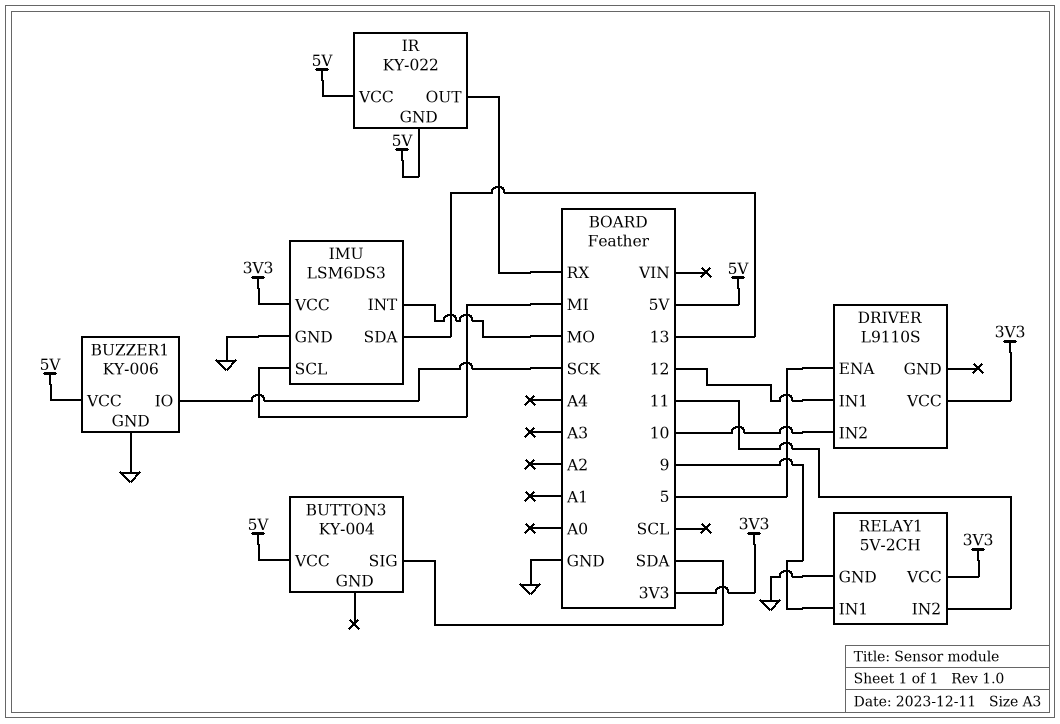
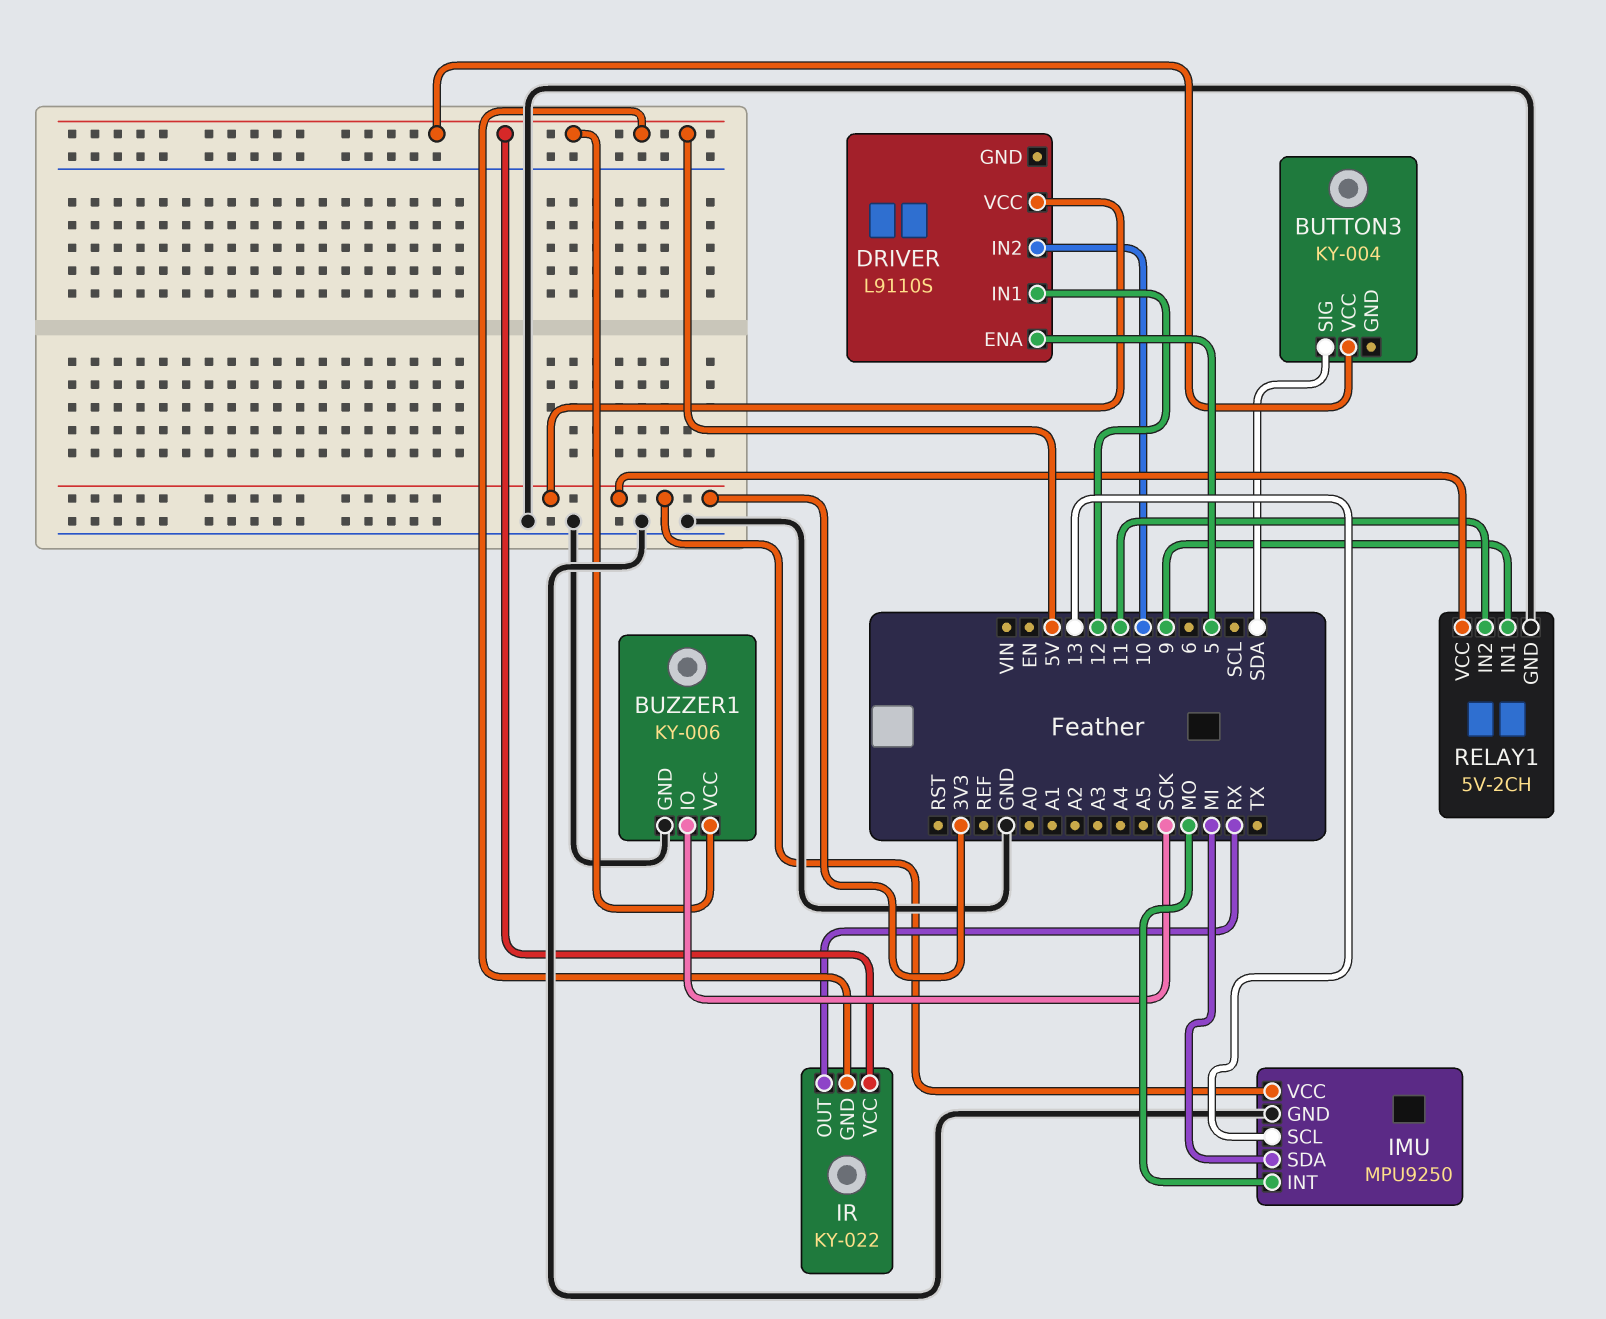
IMU: LSM6DS3 -> MPU9250
IMU pin SCL: MI -> 13
IMU pin SDA: 13 -> MI

